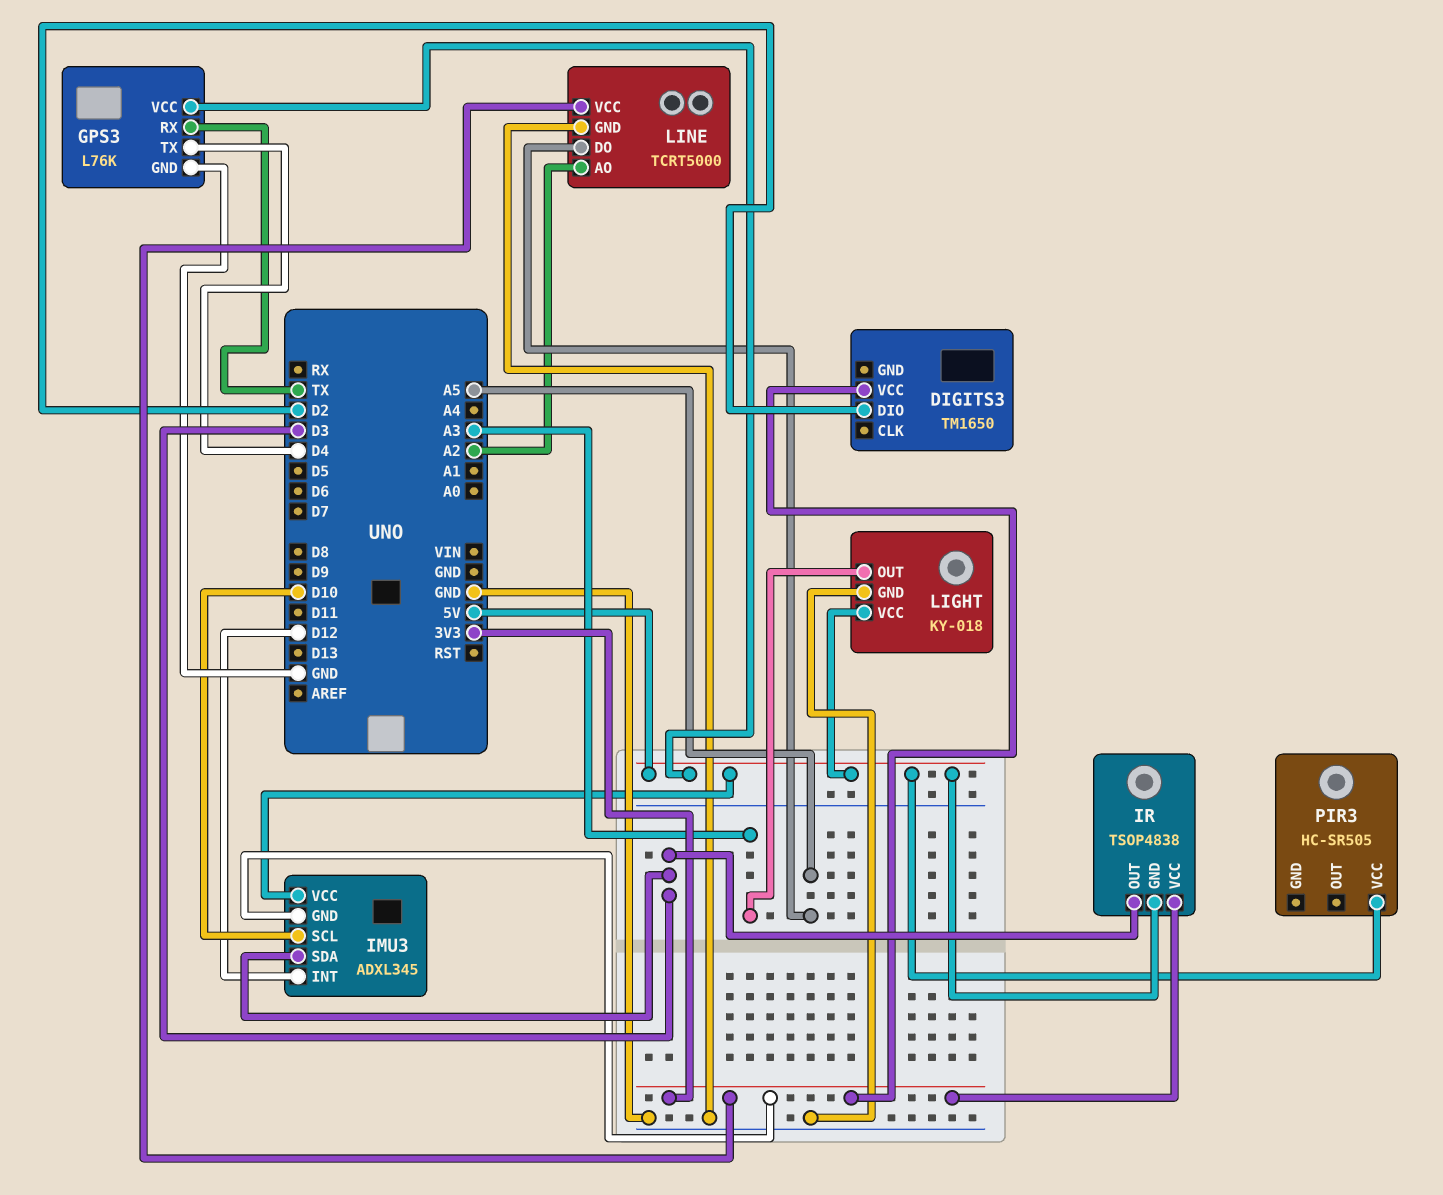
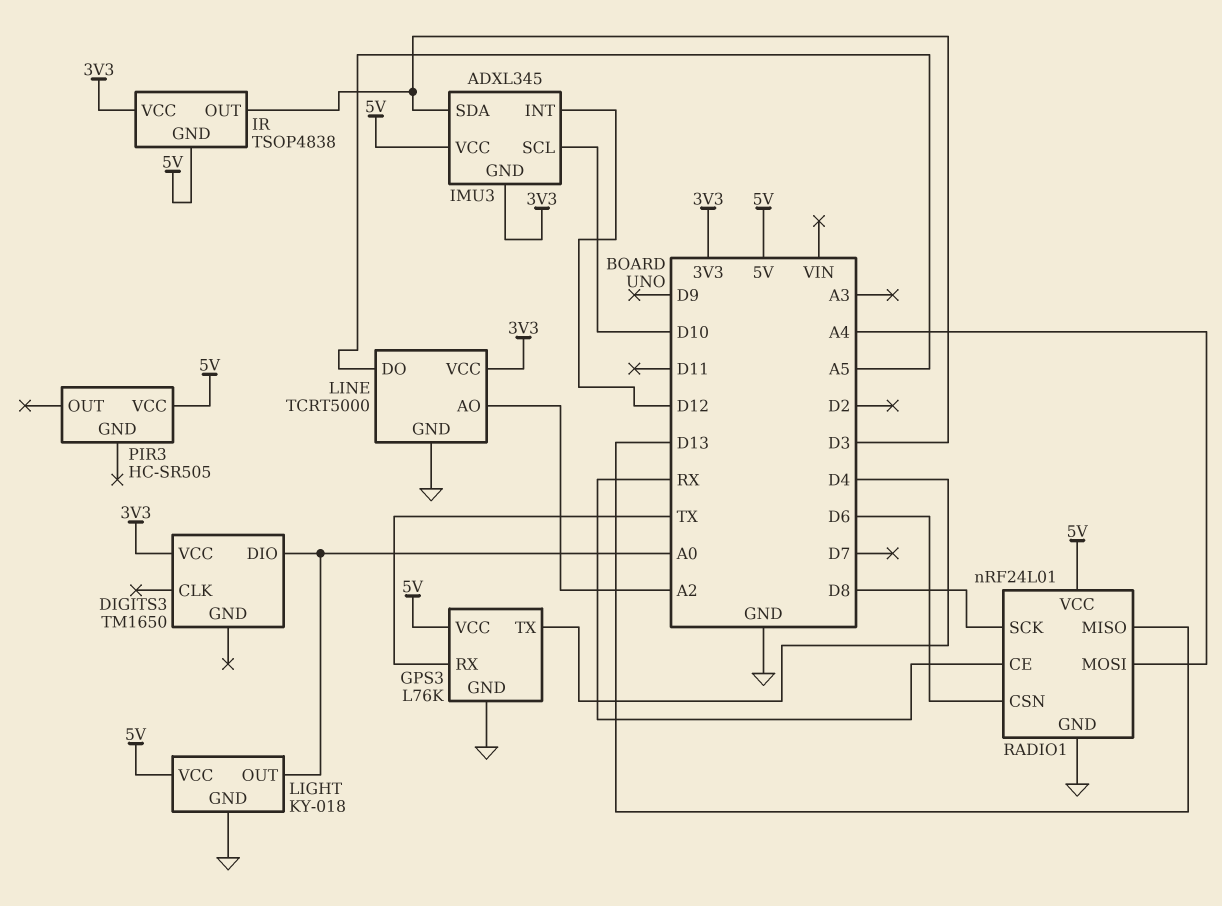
DIGITS3 pin DIO: D2 -> A0
LIGHT pin OUT: A3 -> A0
RADIO1: none -> nRF24L01
RADIO1 pin CE: none -> RX
RADIO1 pin CSN: none -> D6
RADIO1 pin GND: none -> GND
RADIO1 pin MISO: none -> D13
RADIO1 pin MOSI: none -> A4
RADIO1 pin SCK: none -> D8
RADIO1 pin VCC: none -> 5V

